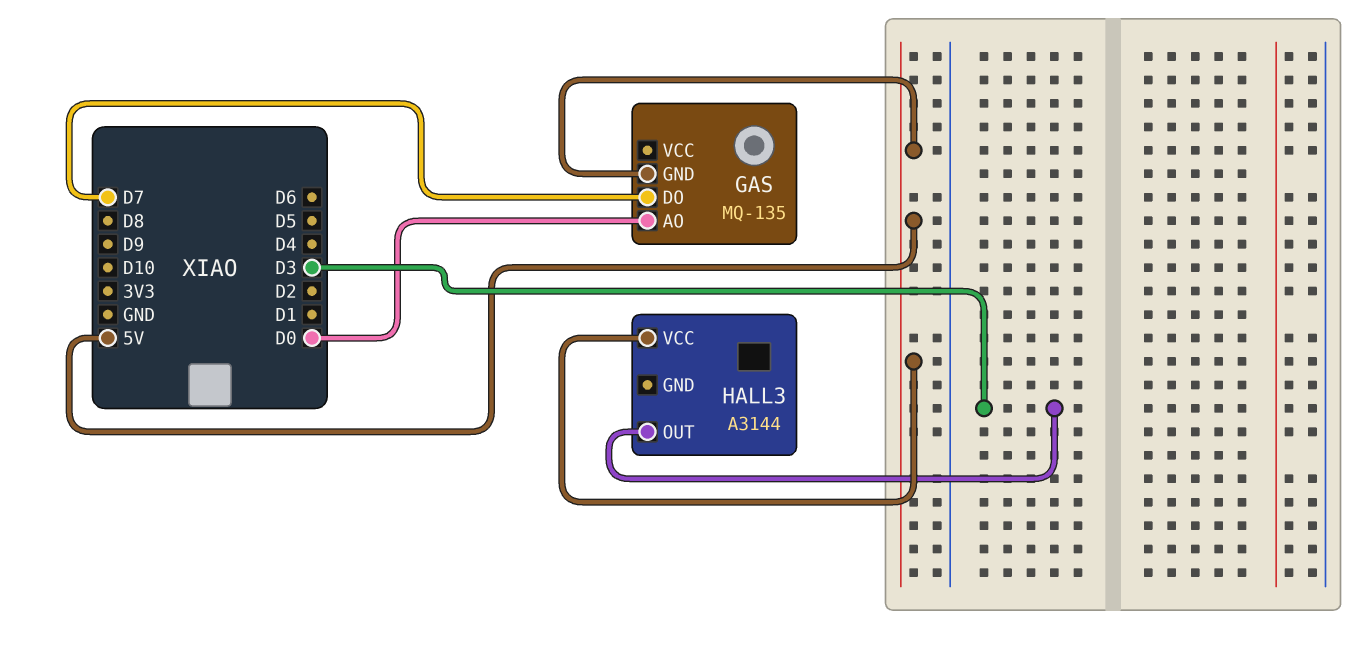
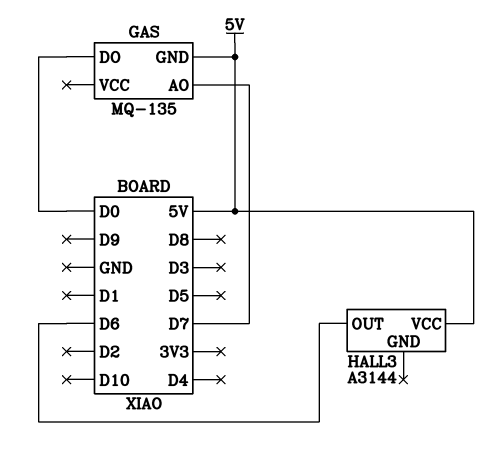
GAS pin AO: D0 -> D7
GAS pin DO: D7 -> D0
HALL3 pin OUT: D3 -> D6

